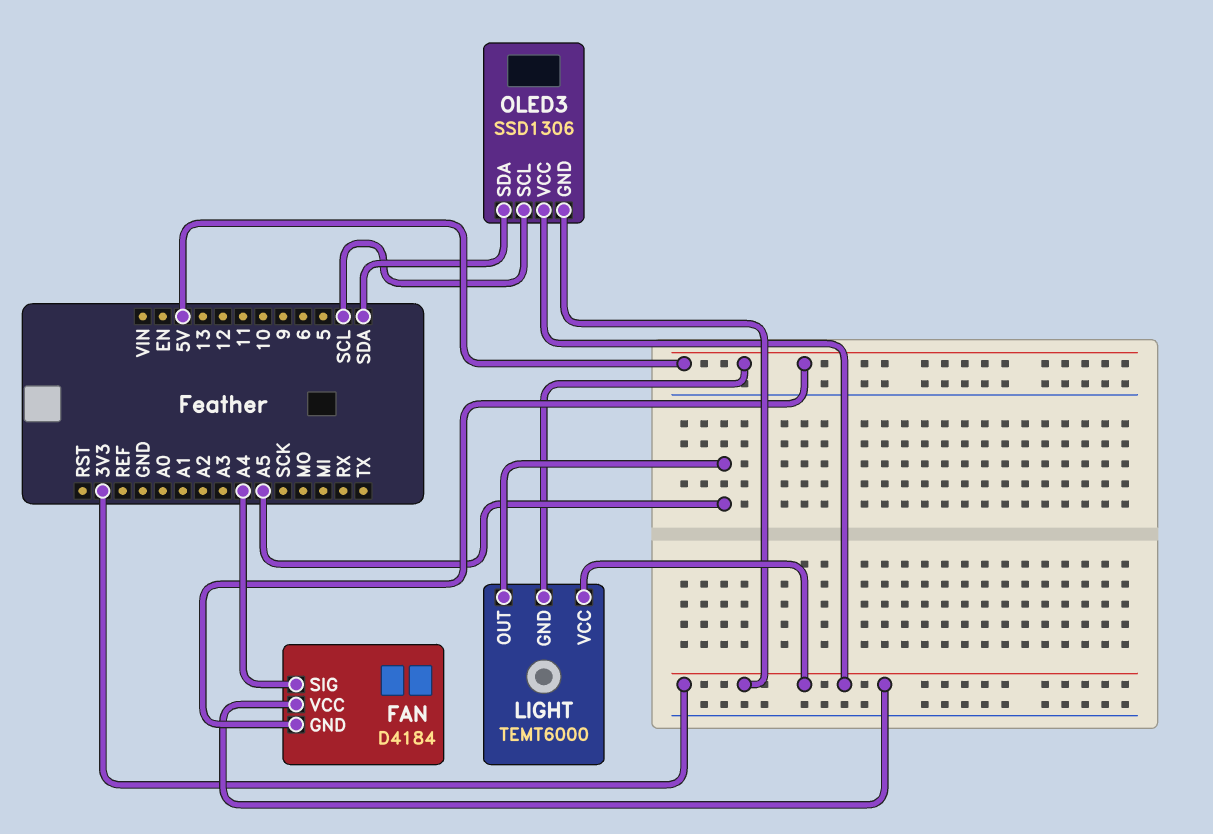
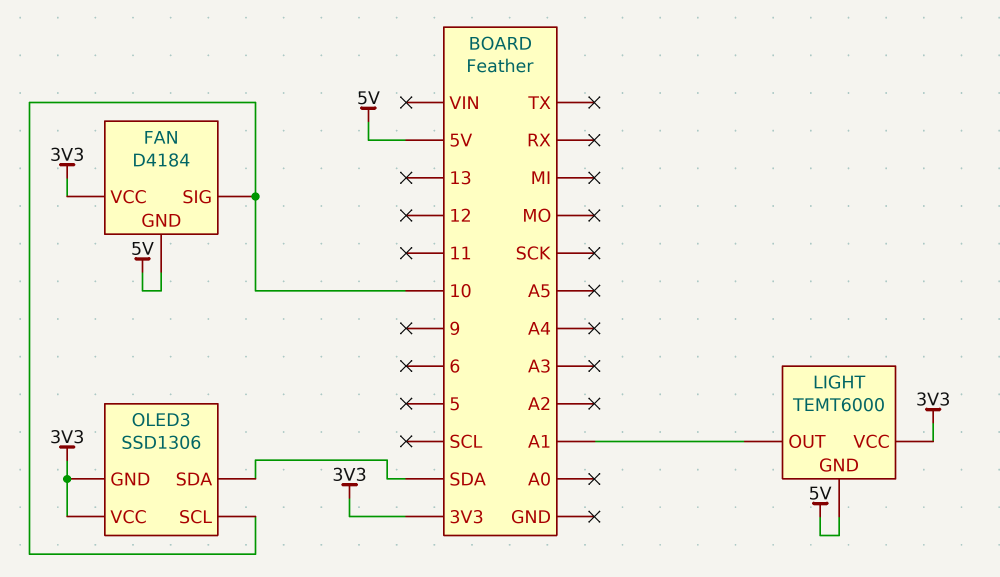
FAN pin SIG: A4 -> 10
LIGHT pin OUT: A5 -> A1
OLED3 pin SCL: SCL -> 10

